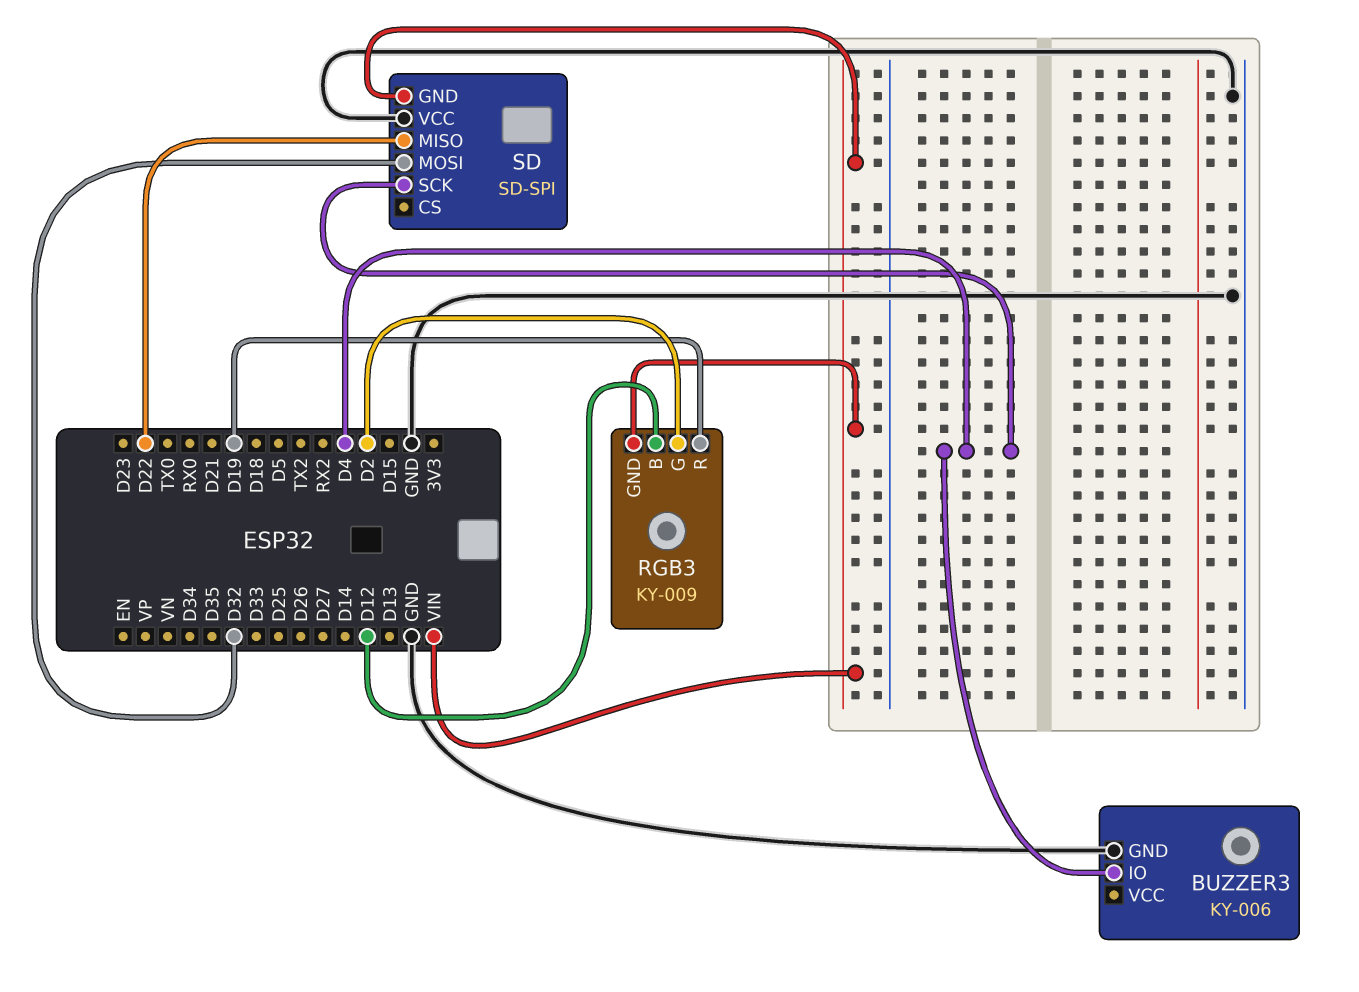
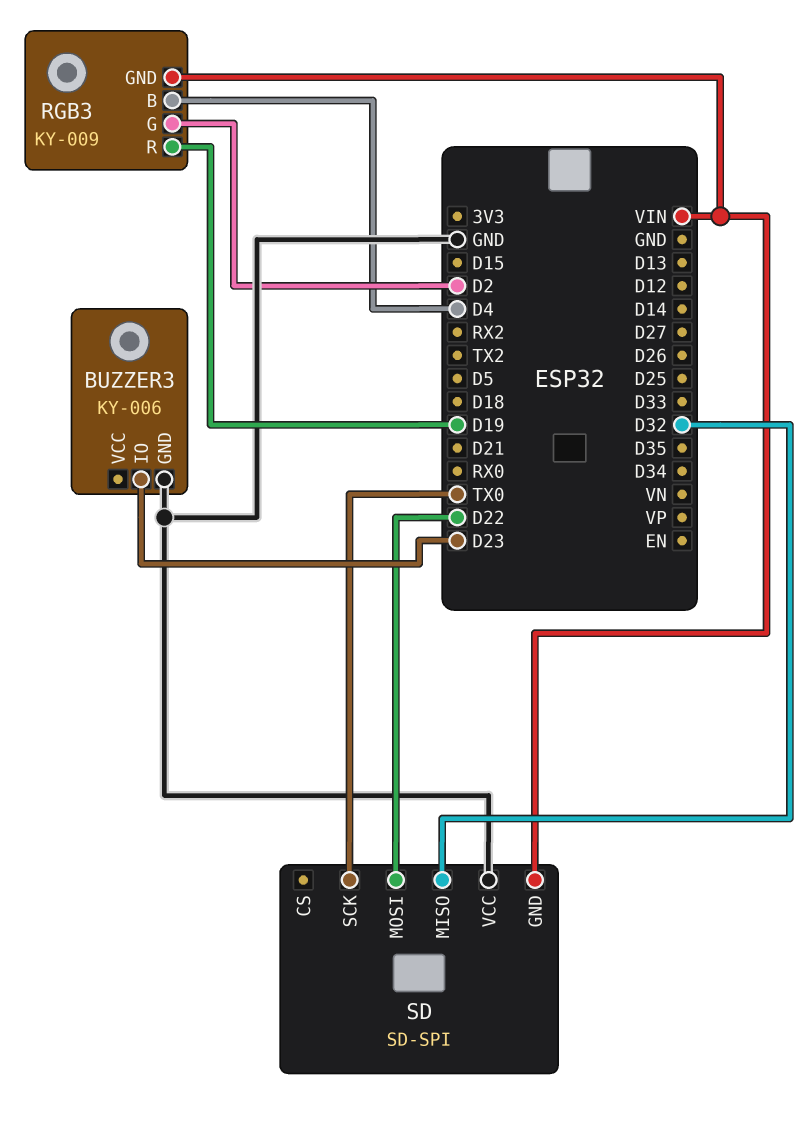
BUZZER3 pin IO: D4 -> D23
RGB3 pin B: D12 -> D4
SD pin MISO: D22 -> D32
SD pin MOSI: D32 -> D22
SD pin SCK: D4 -> TX0

